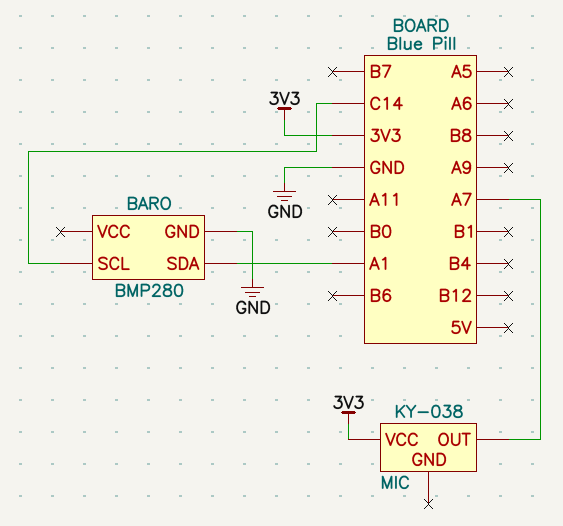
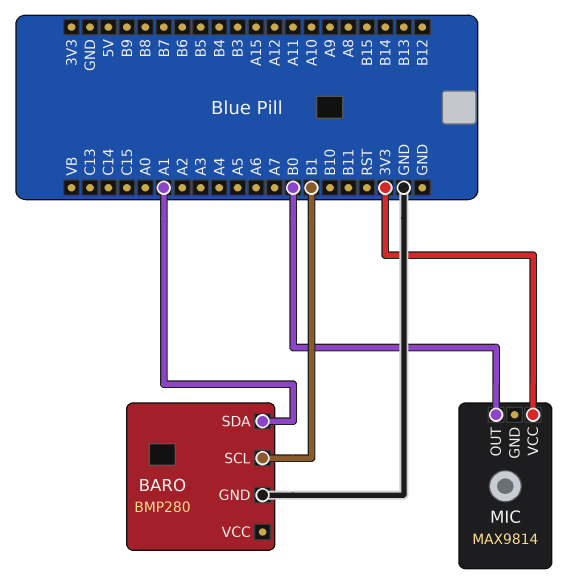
BARO pin SCL: C14 -> B1
MIC: KY-038 -> MAX9814
MIC pin OUT: A7 -> B0

